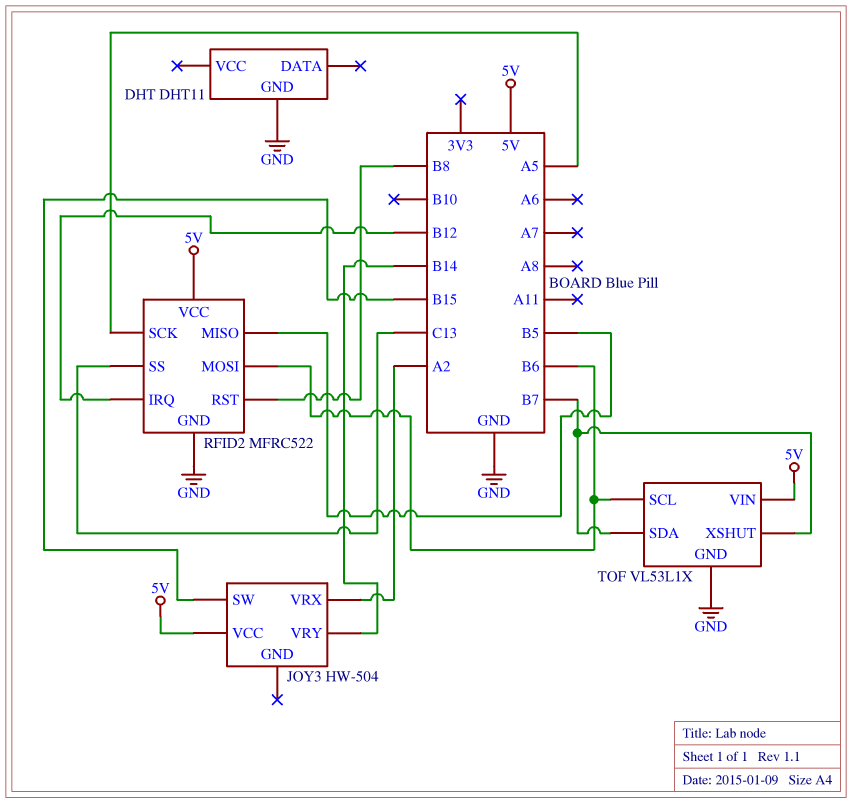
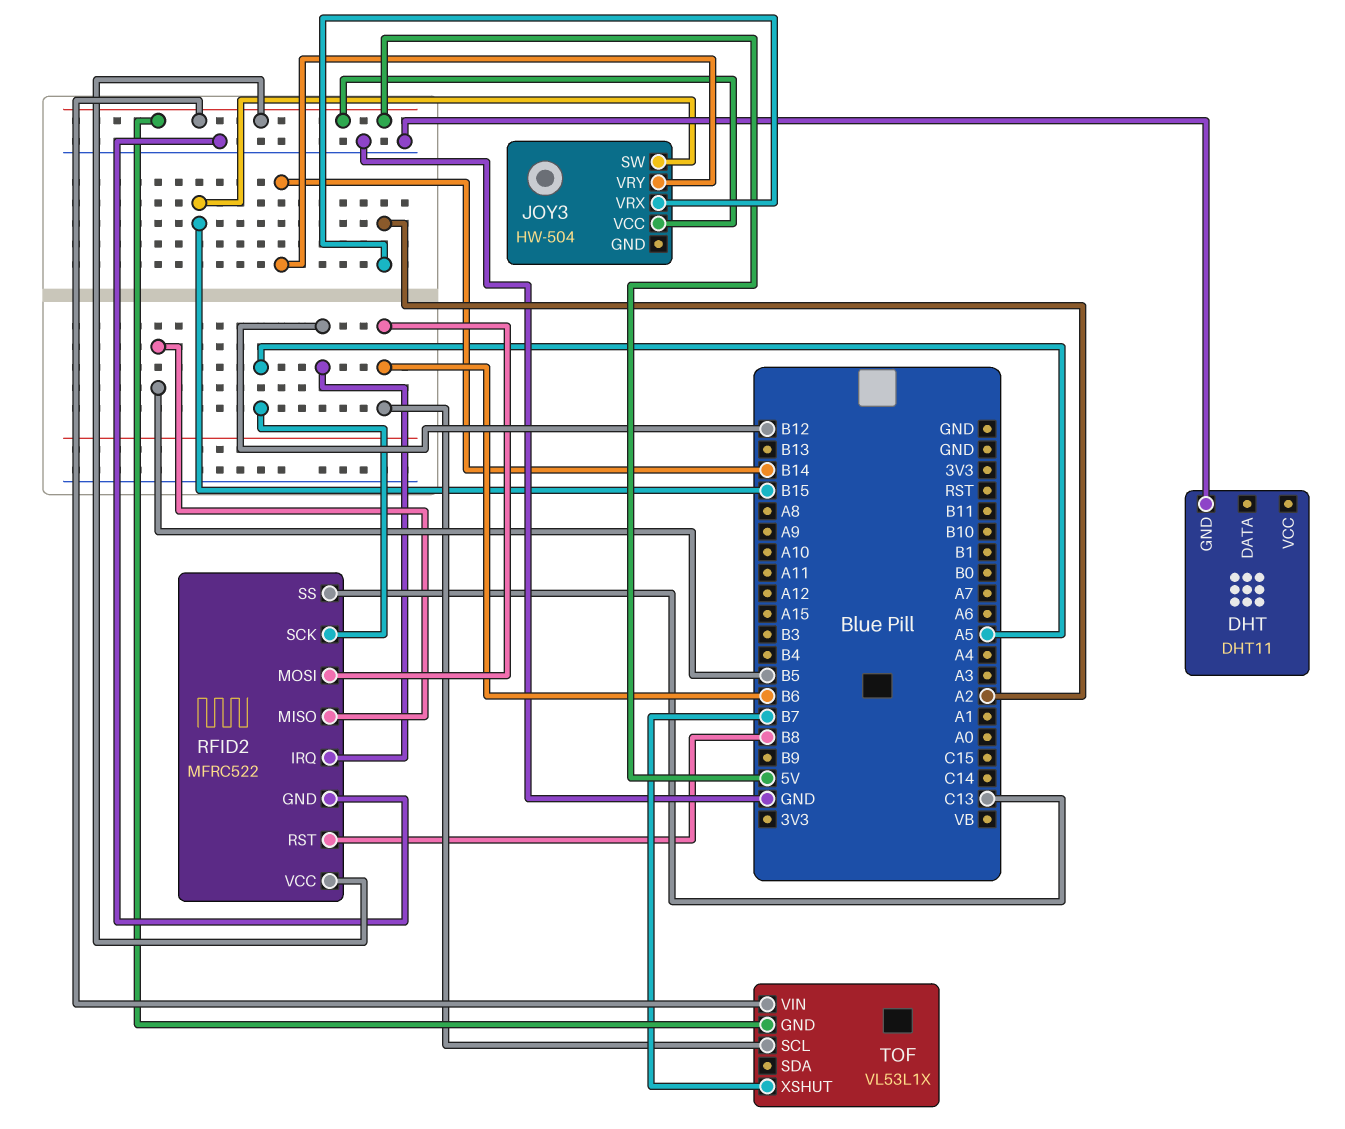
TOF pin GND: GND -> 5V
TOF pin SDA: B7 -> none

